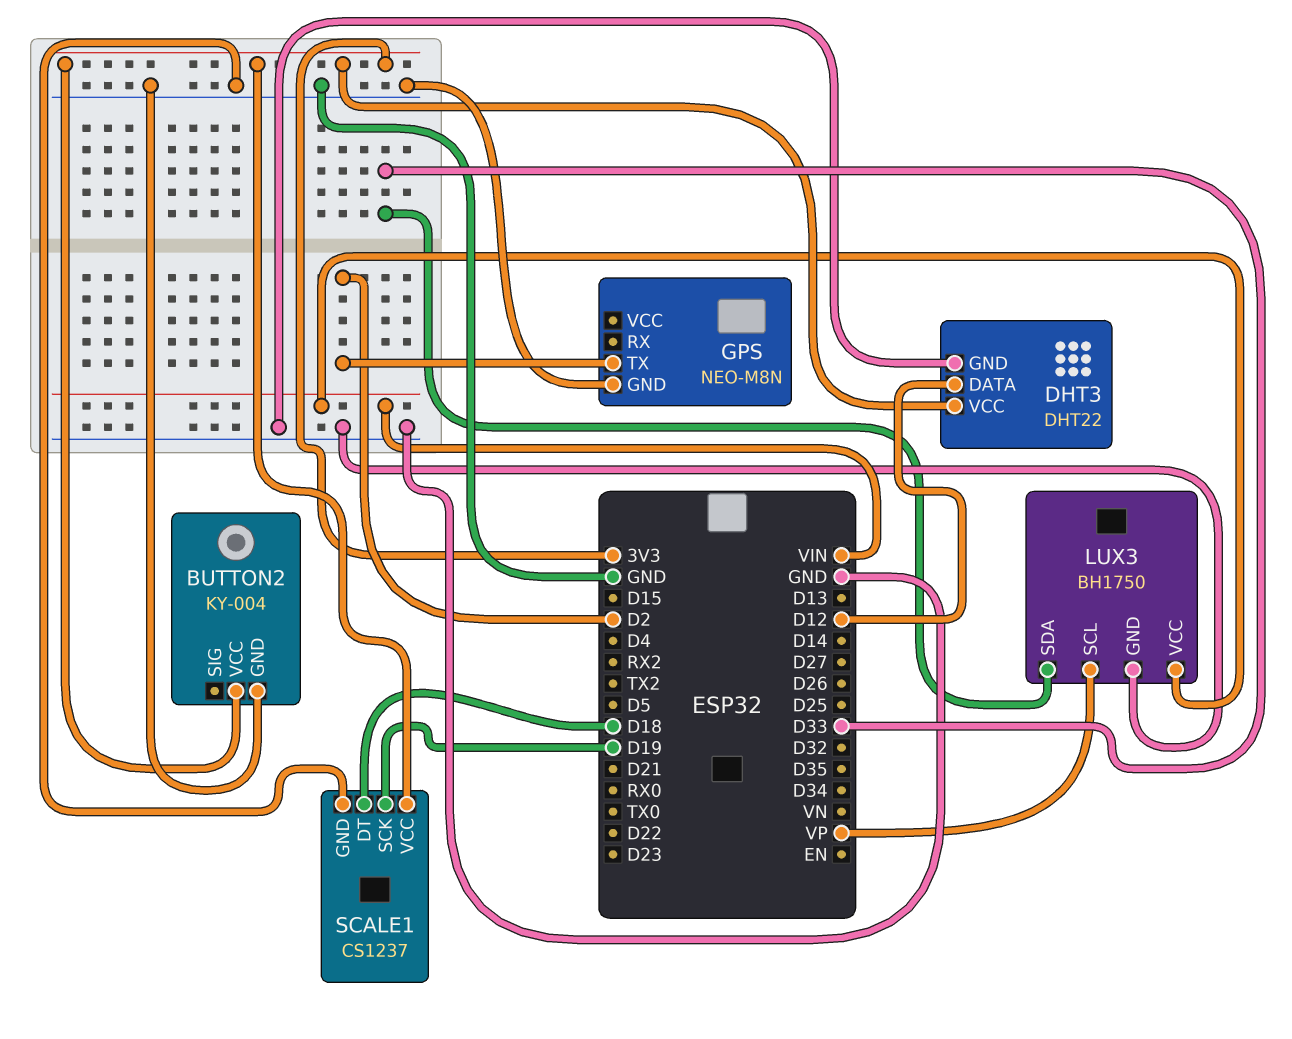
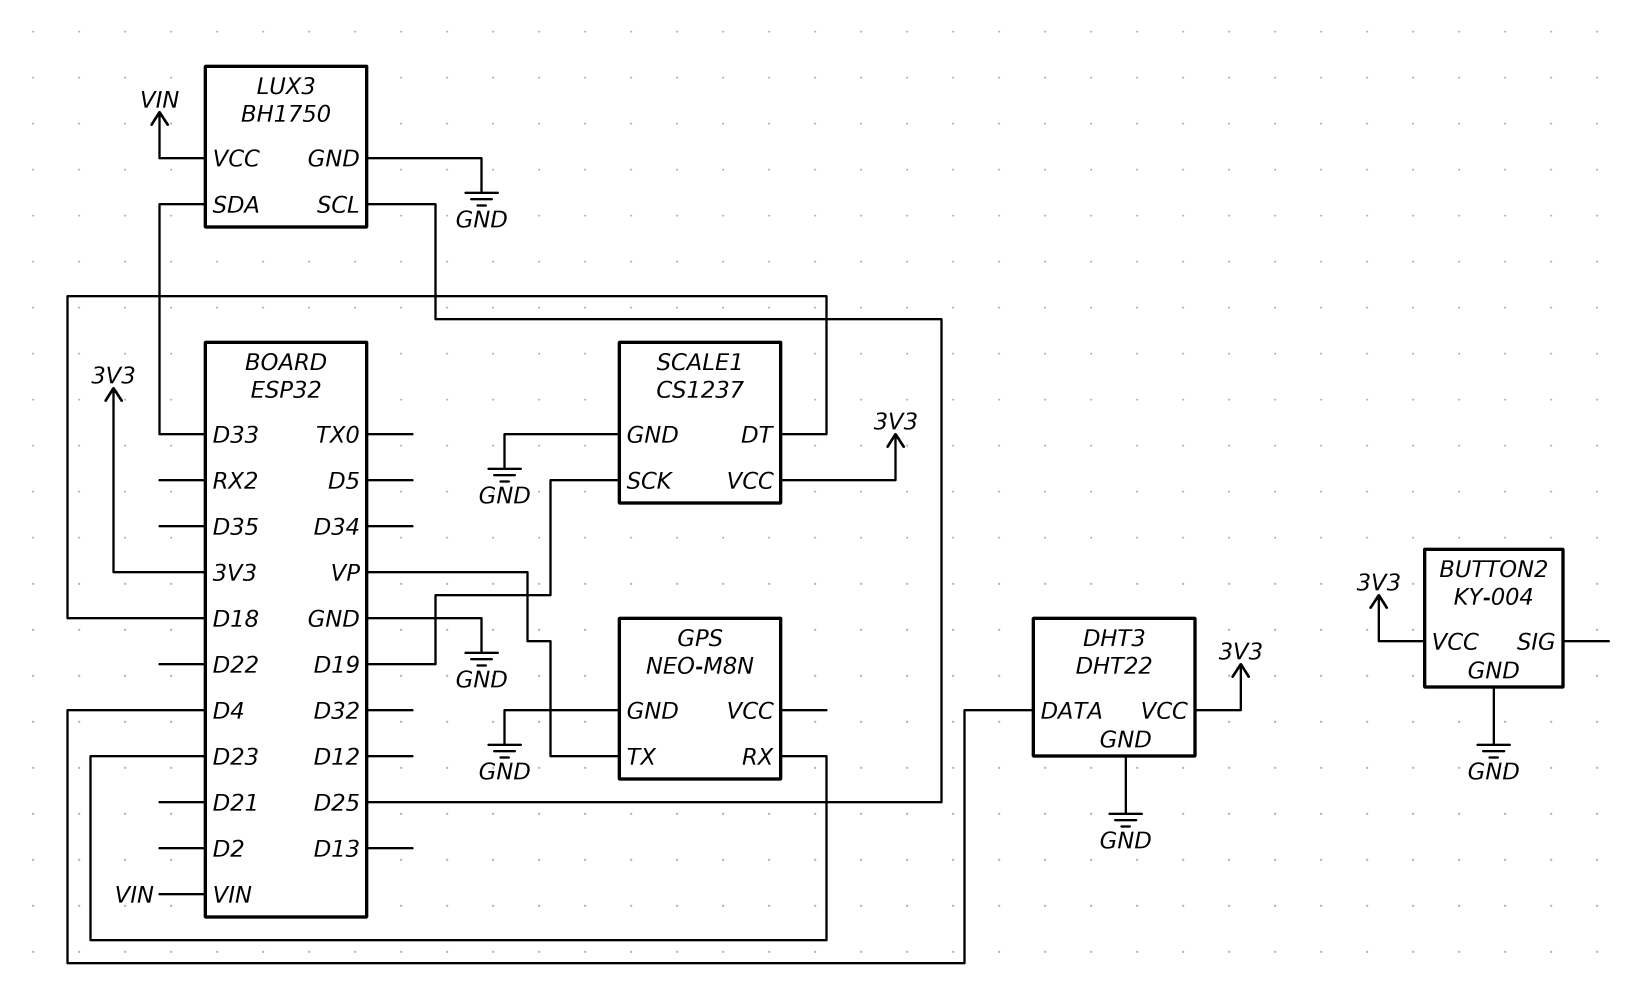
DHT3 pin DATA: D12 -> D4
GPS pin RX: none -> D23
GPS pin TX: D2 -> VP
LUX3 pin SCL: VP -> D25

